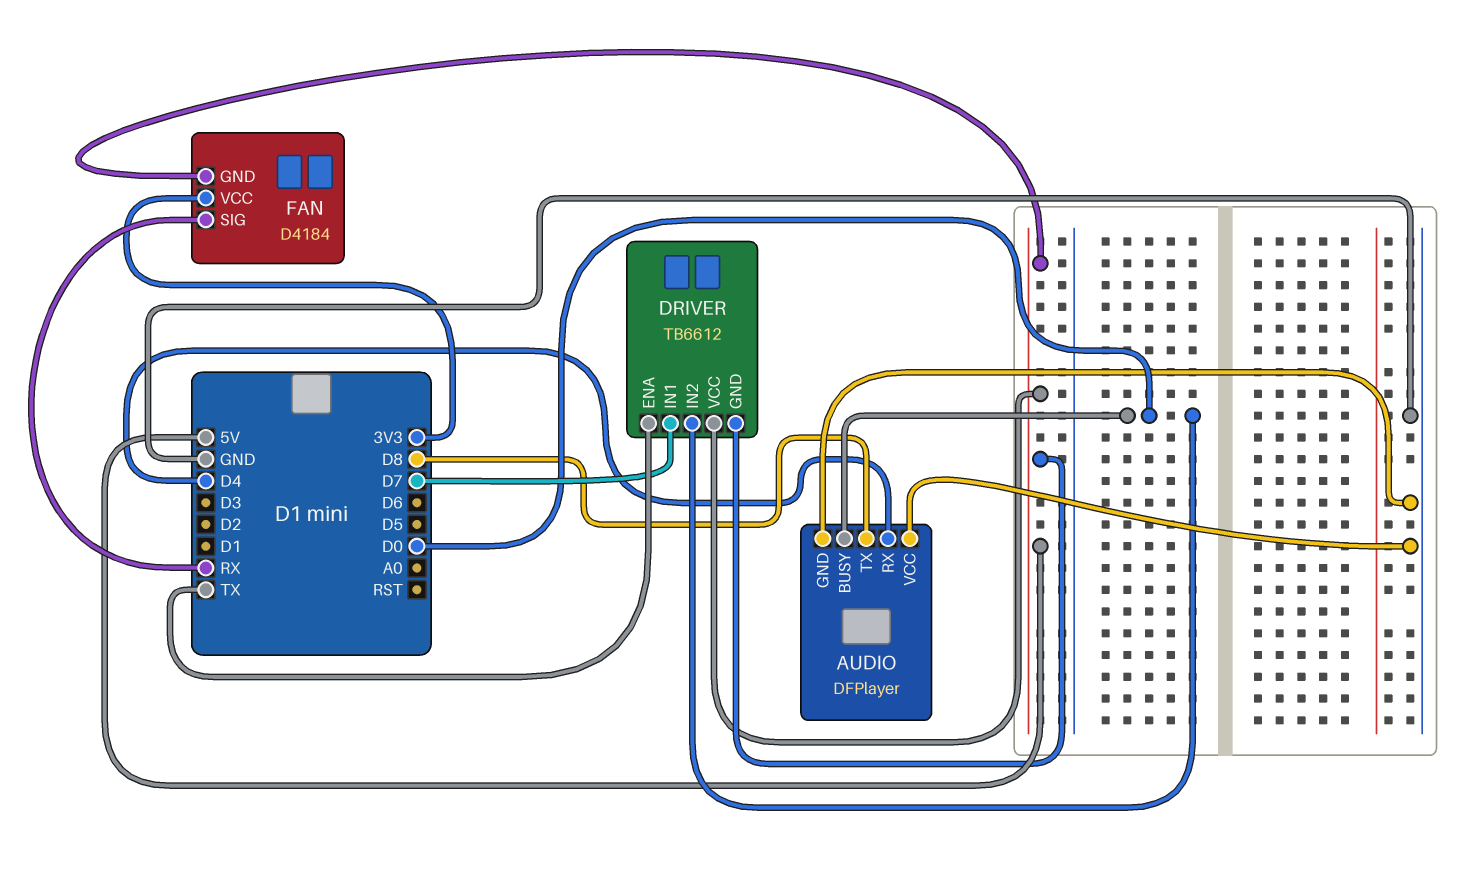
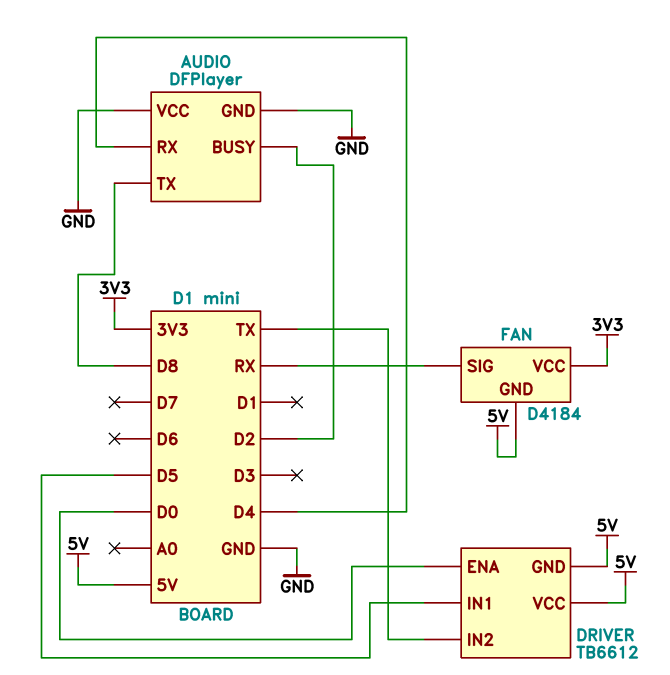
AUDIO pin BUSY: D0 -> D2
DRIVER pin ENA: TX -> D0
DRIVER pin IN1: D7 -> D5
DRIVER pin IN2: D0 -> TX

